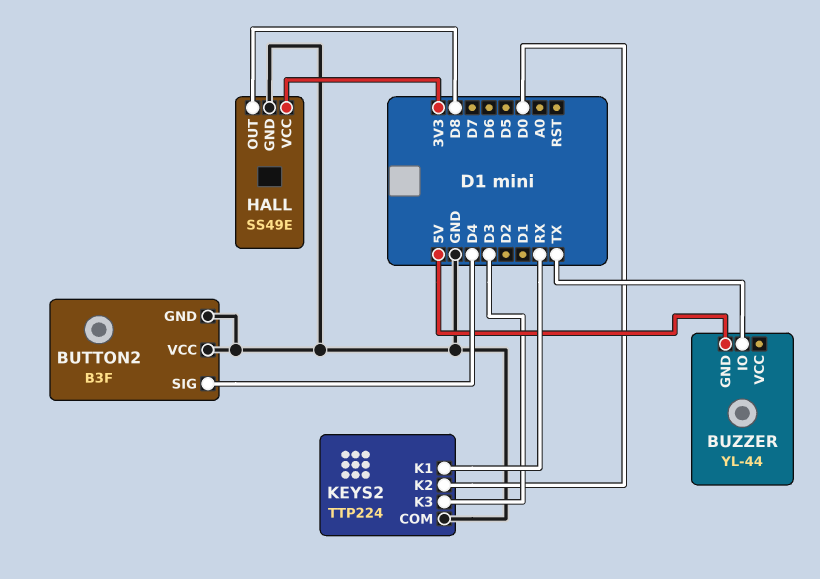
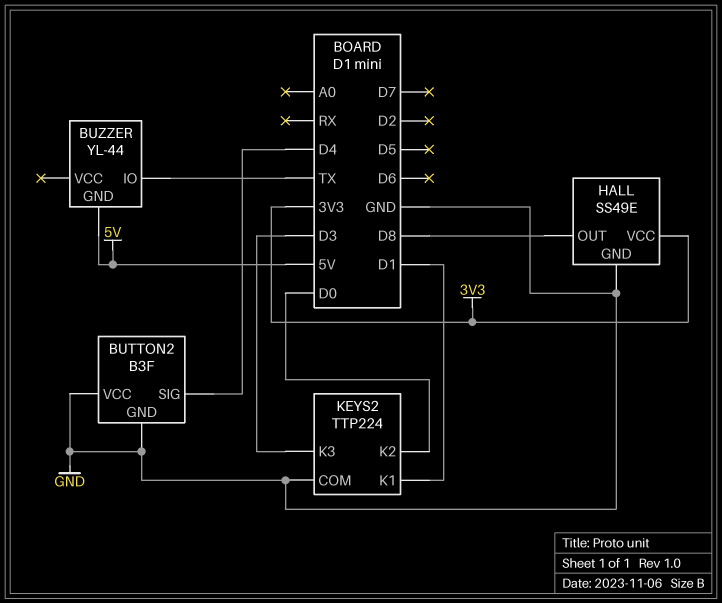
KEYS2 pin K1: RX -> D1

